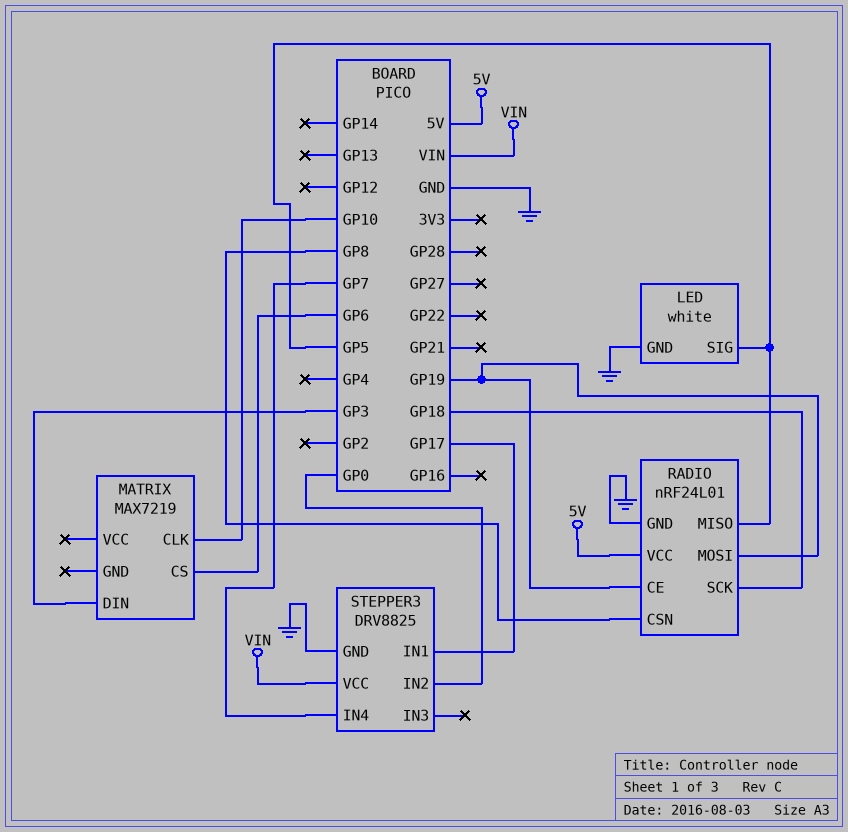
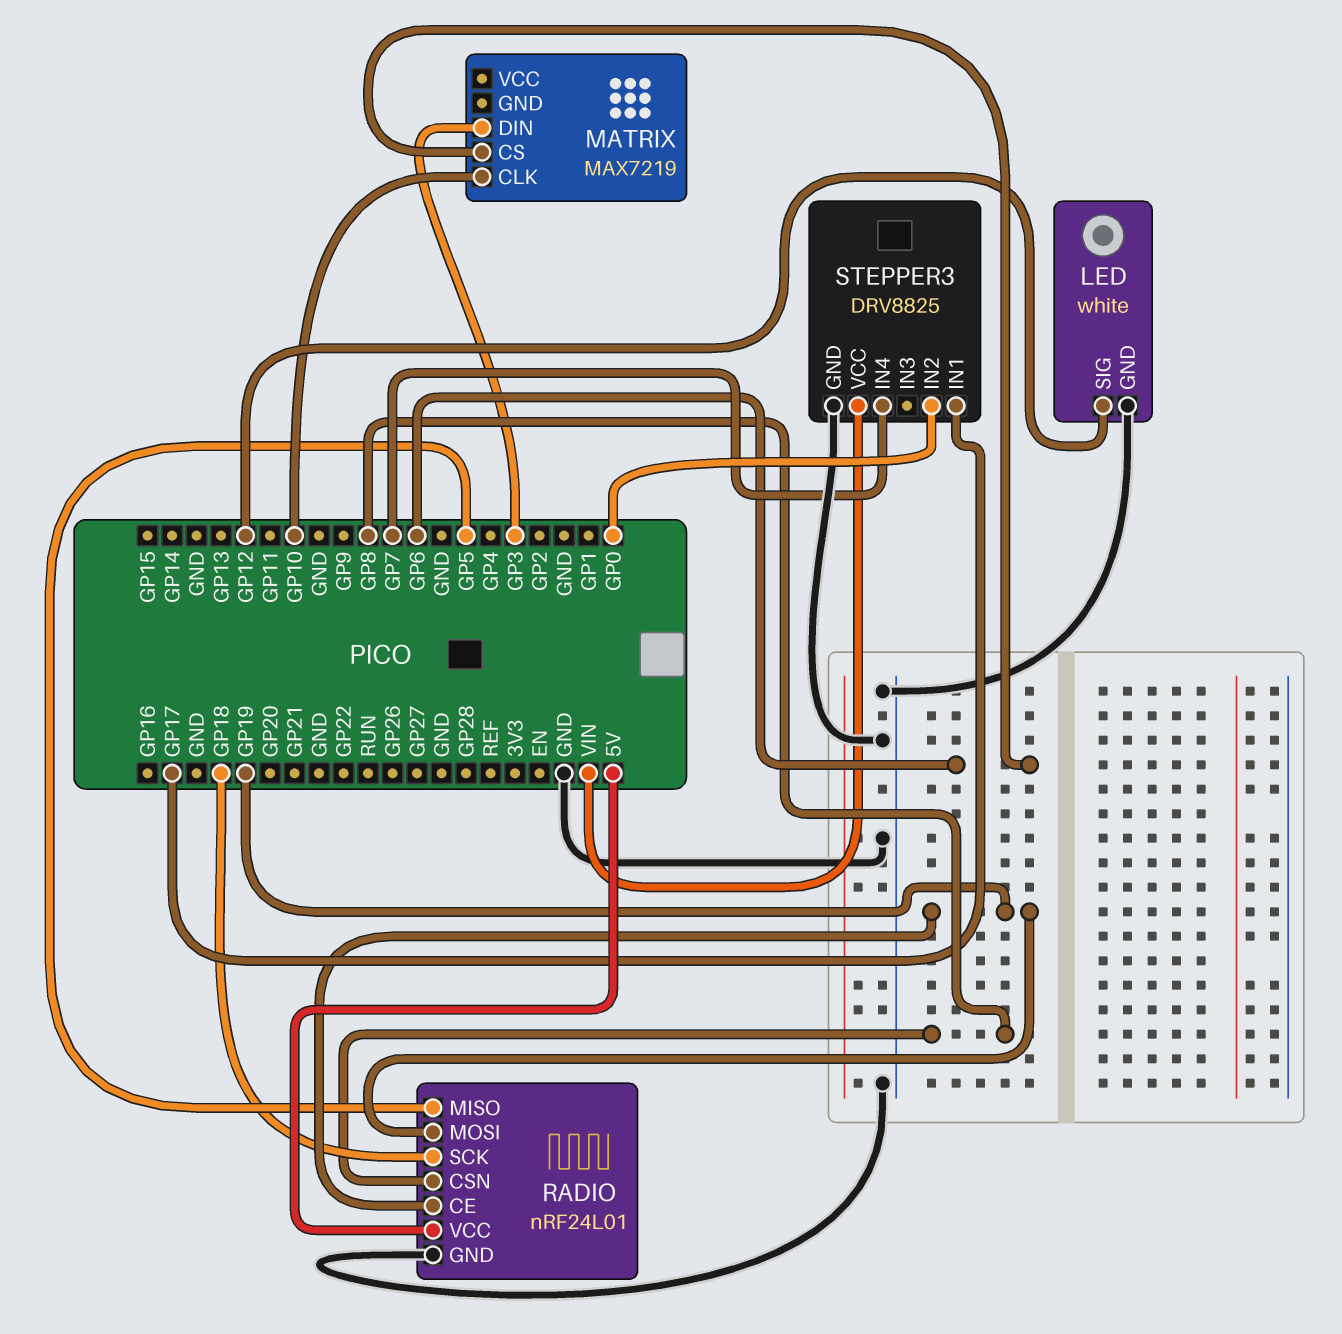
LED pin SIG: GP5 -> GP12

